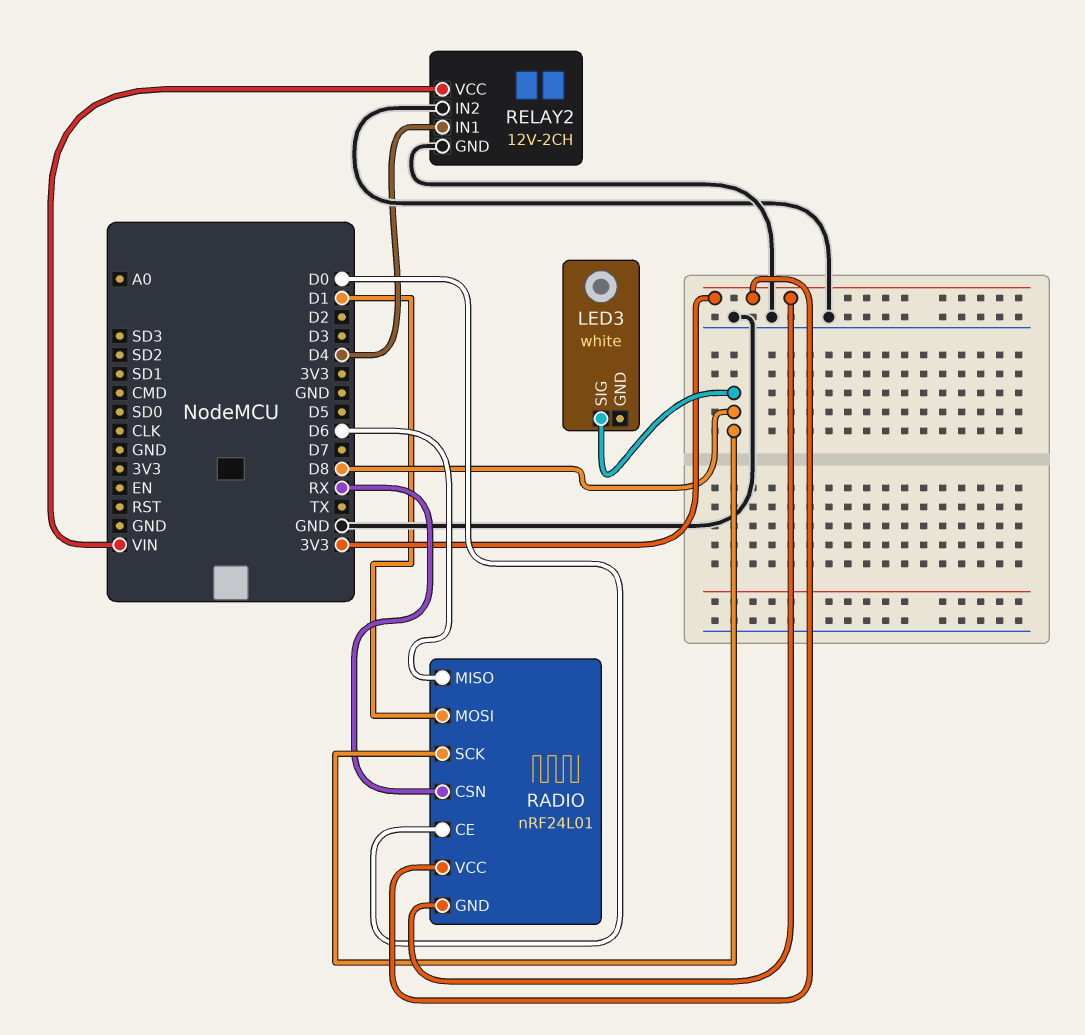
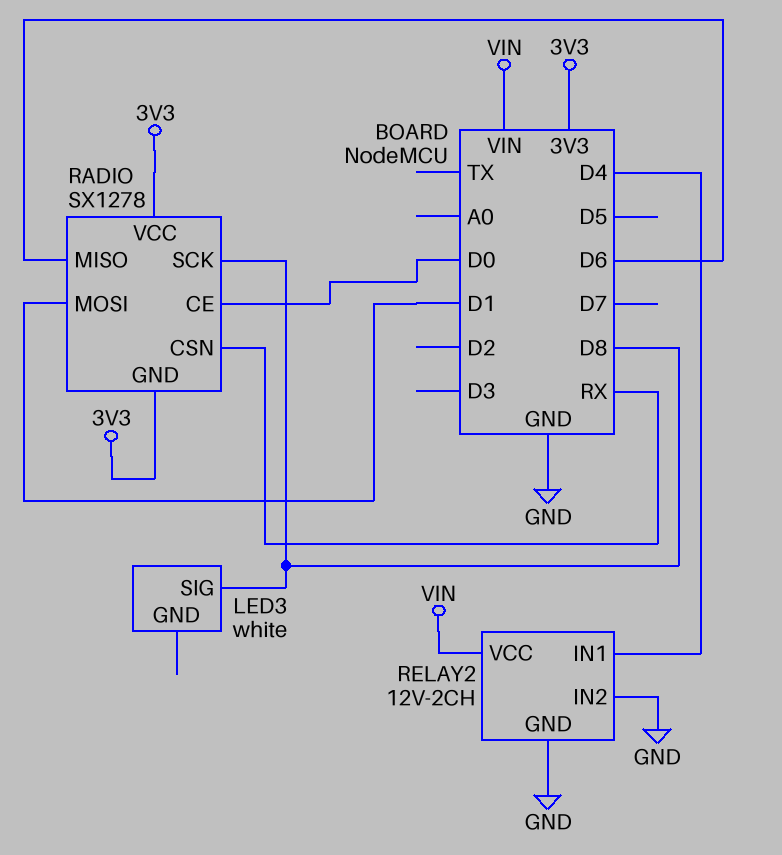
RADIO: nRF24L01 -> SX1278

